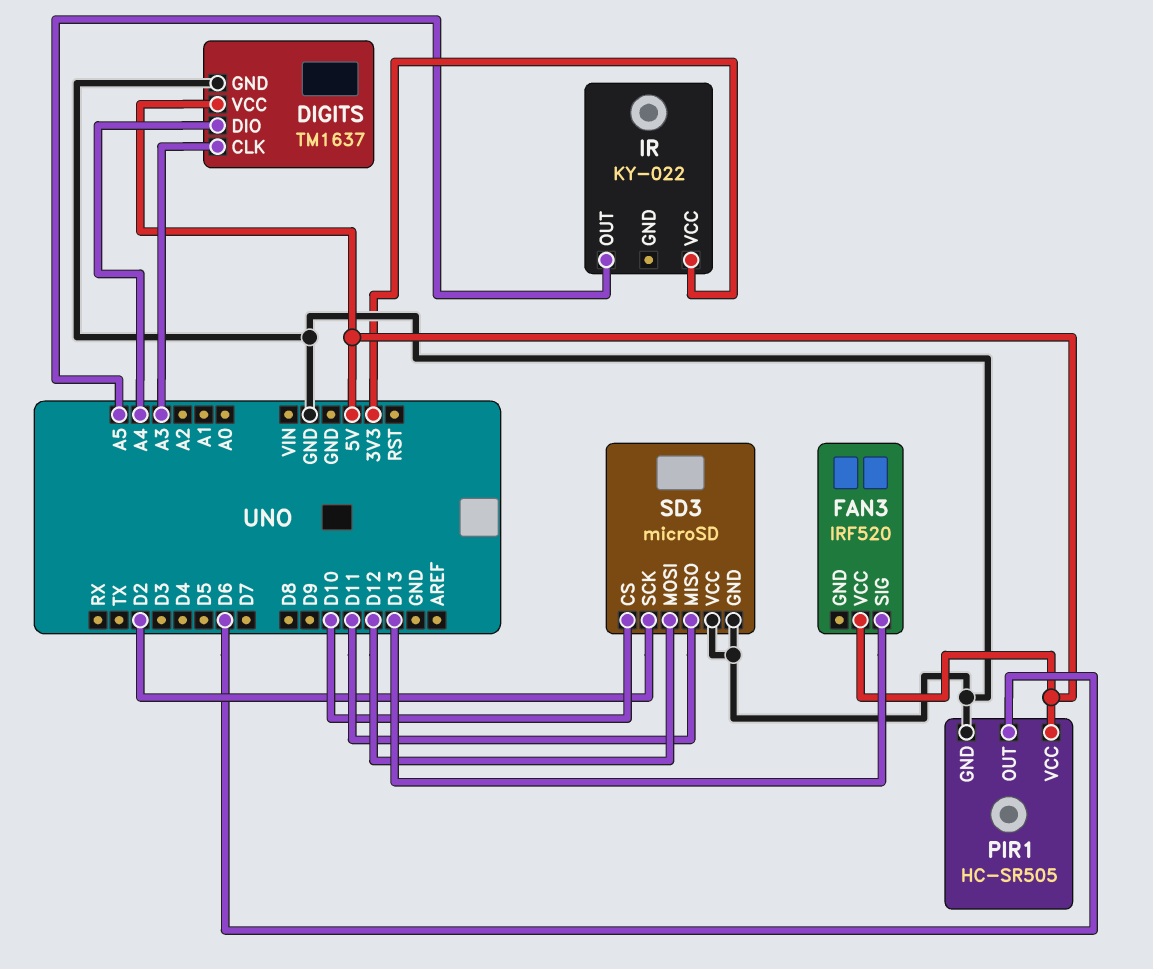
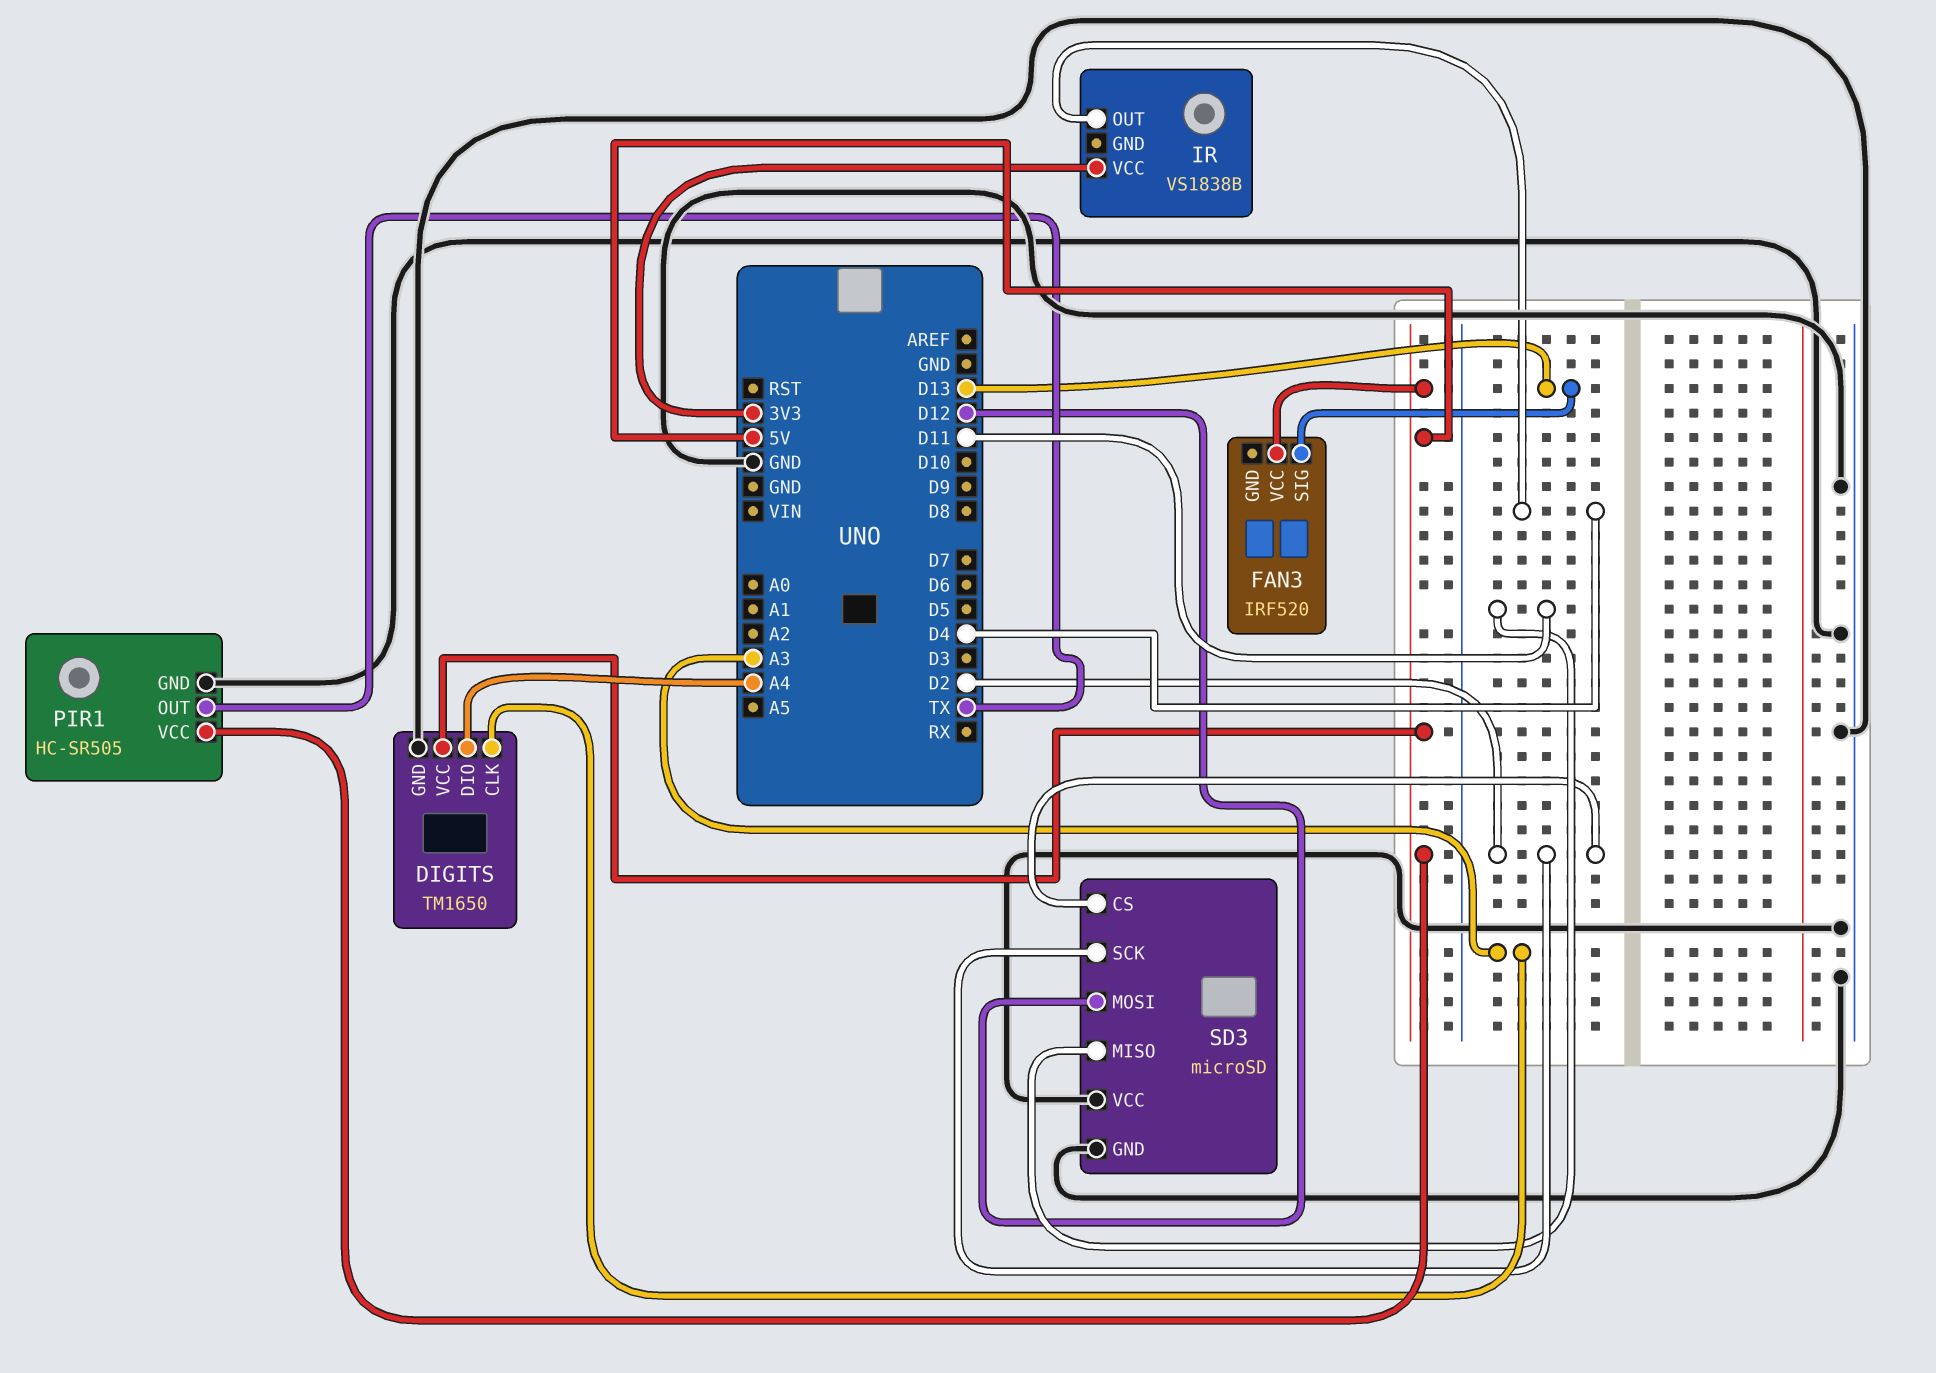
DIGITS: TM1637 -> TM1650
IR: KY-022 -> VS1838B
IR pin OUT: A5 -> D4
PIR1 pin OUT: D6 -> TX
SD3 pin CS: D10 -> D2

